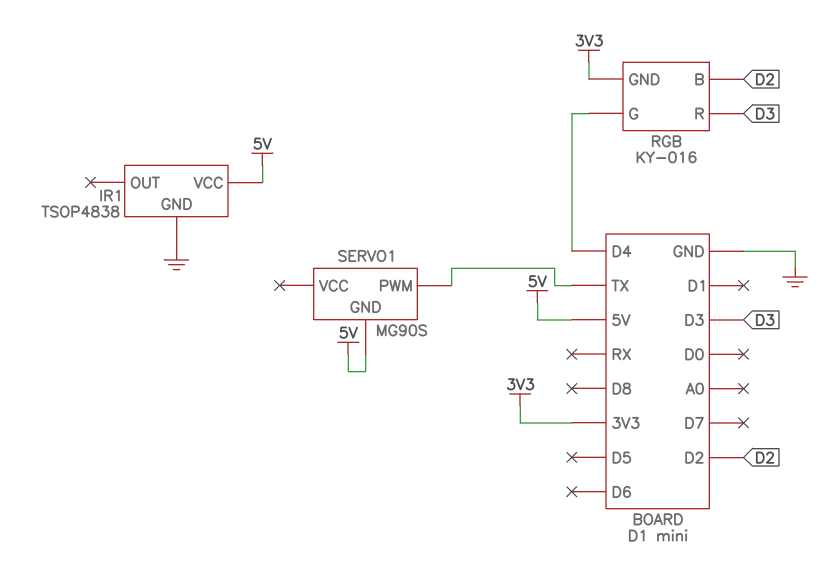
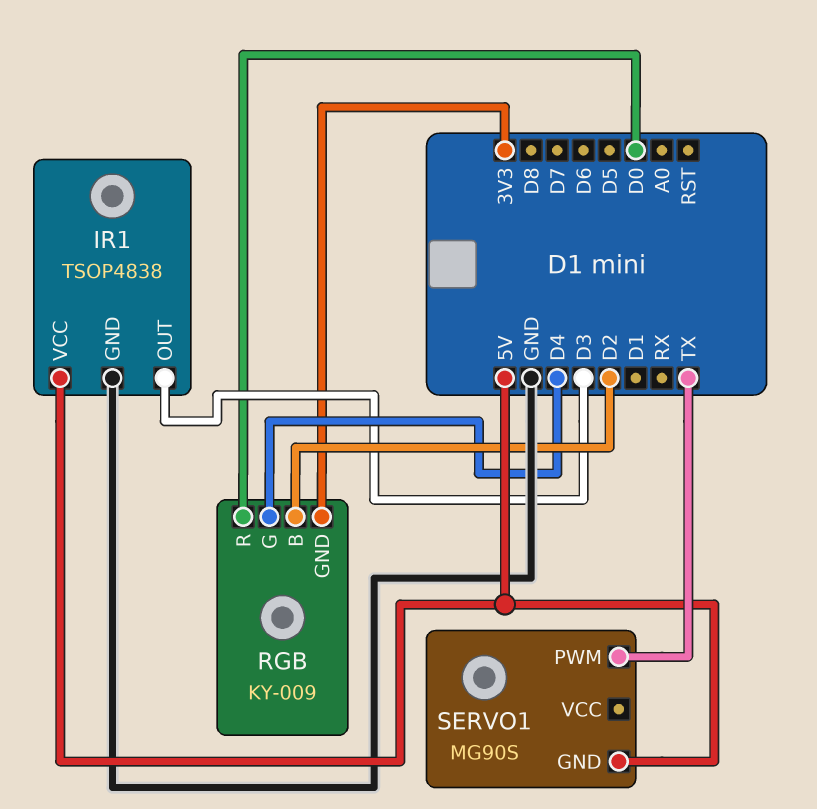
IR1 pin OUT: none -> D3
RGB: KY-016 -> KY-009
RGB pin R: D3 -> D0

